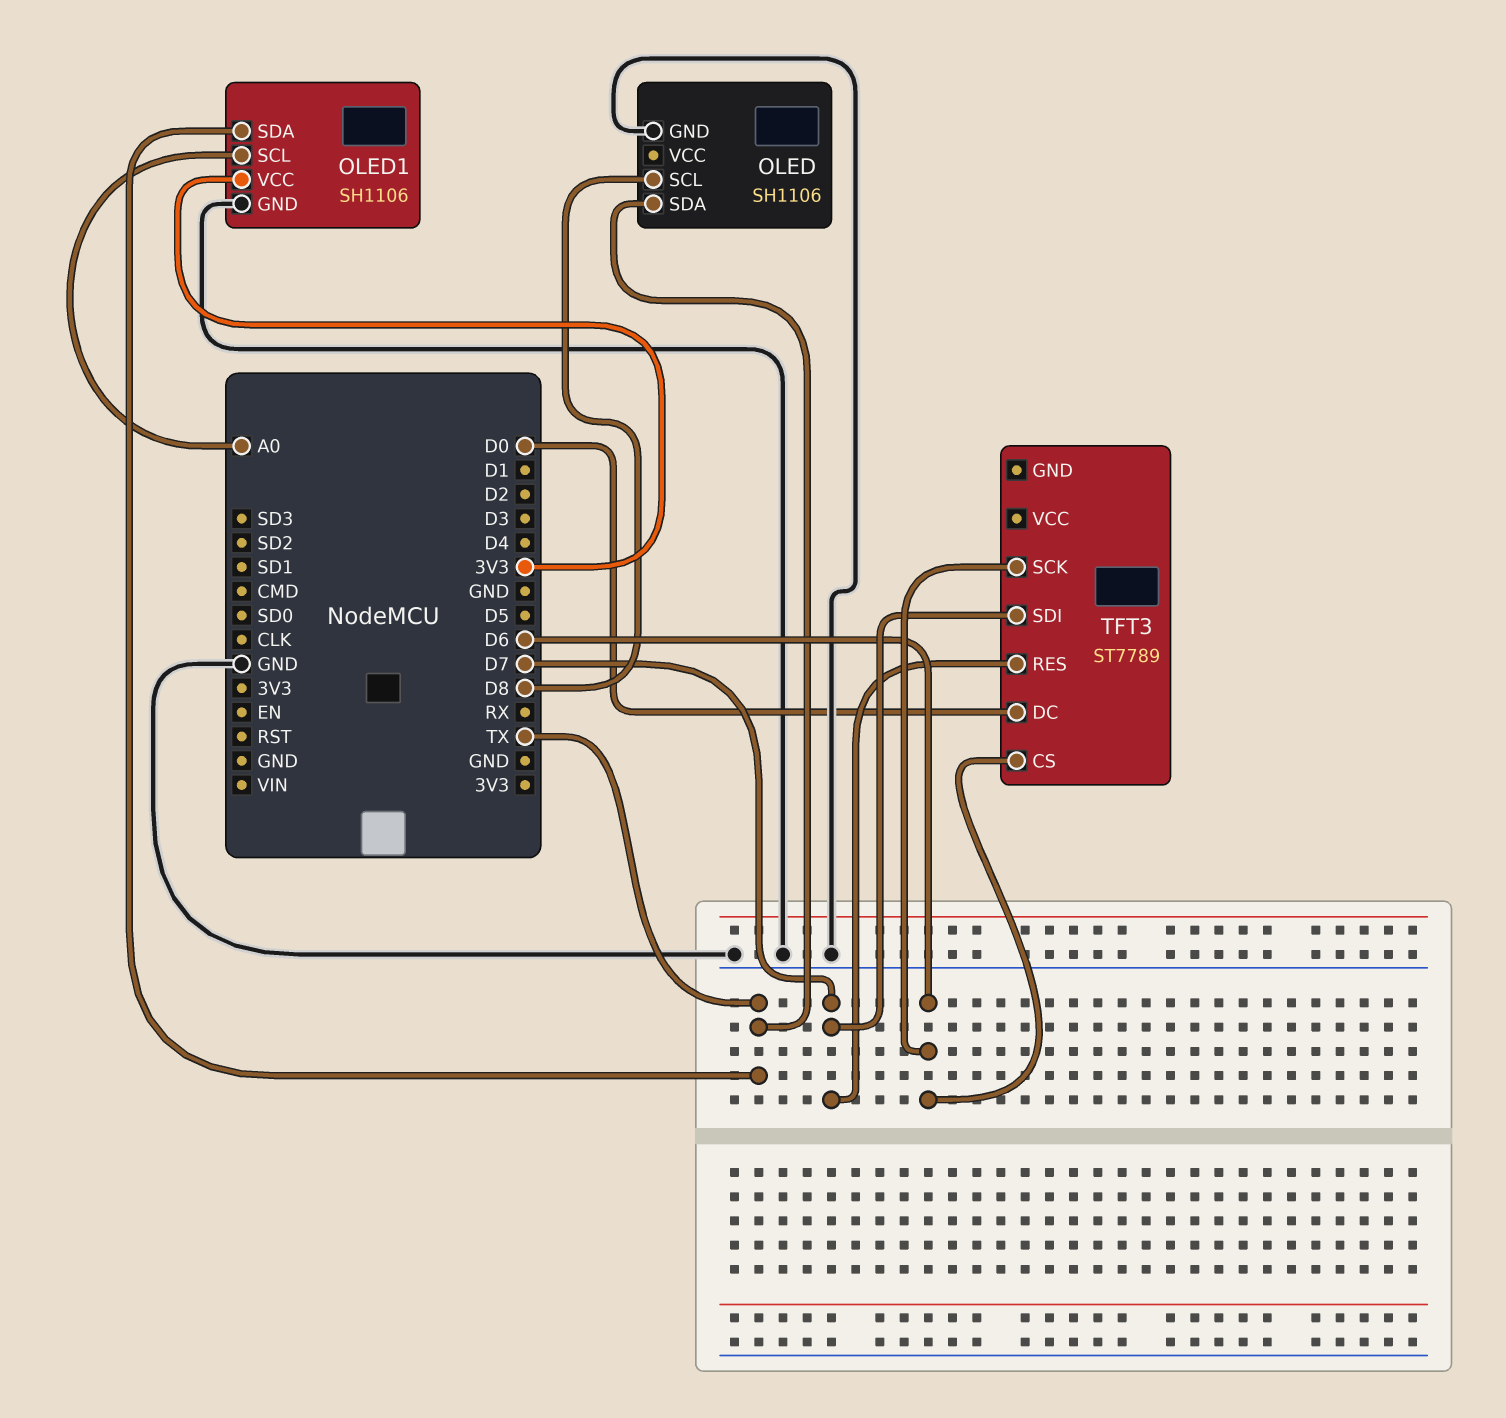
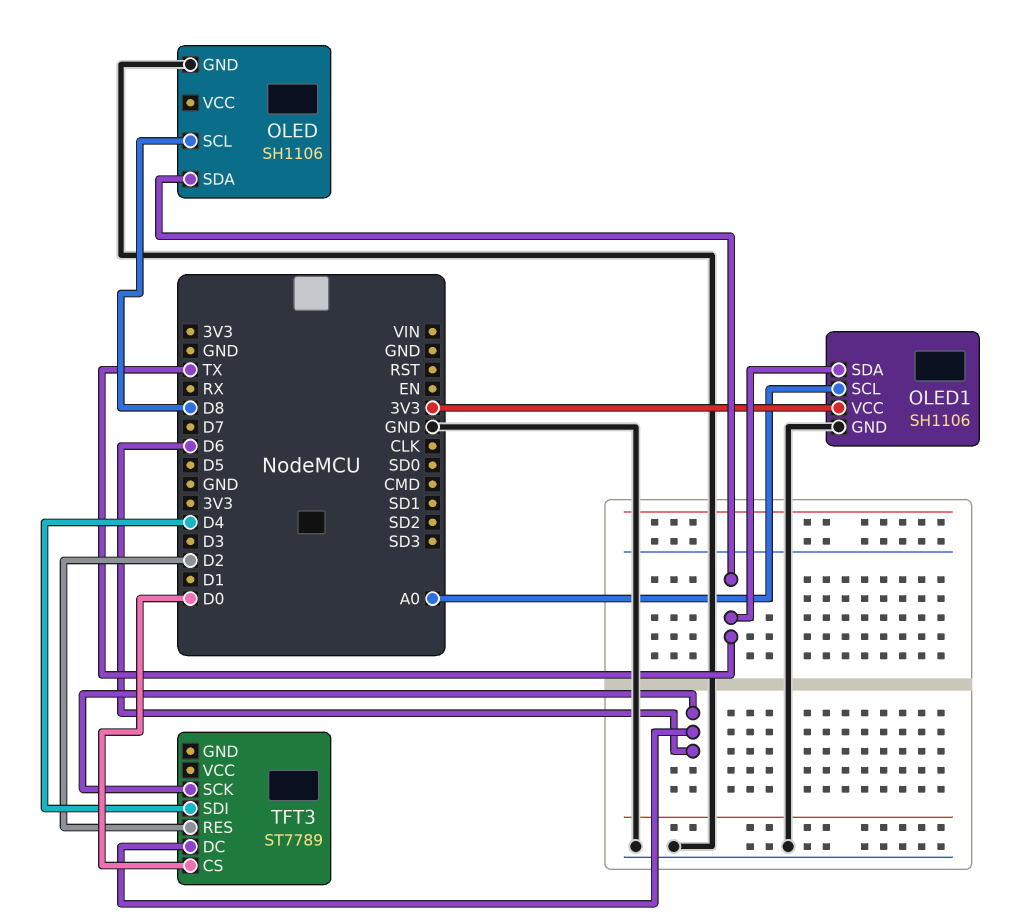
TFT3 pin CS: D6 -> D0
TFT3 pin DC: D0 -> D6
TFT3 pin RES: D7 -> D2
TFT3 pin SDI: D7 -> D4

